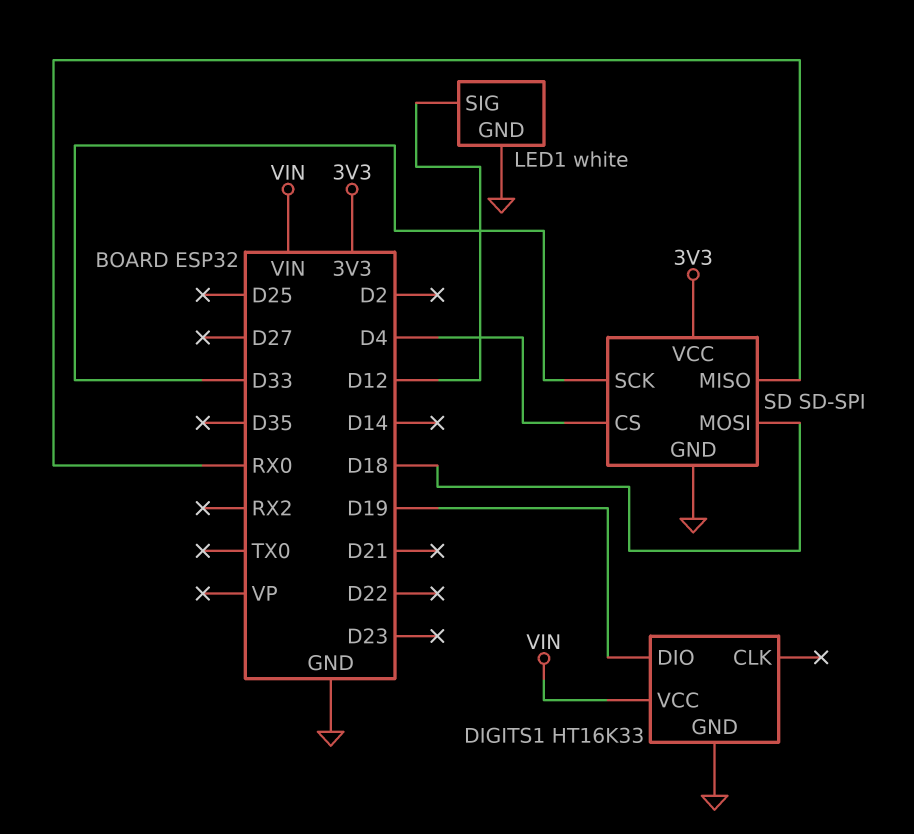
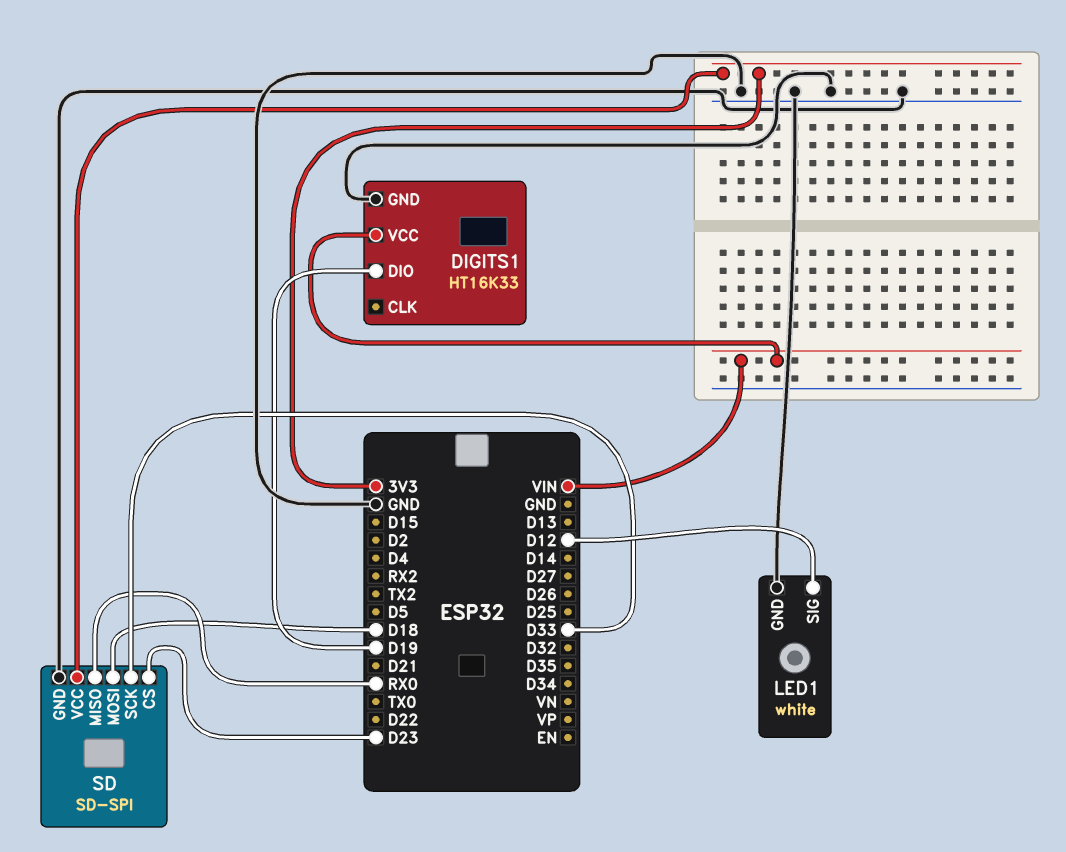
SD pin CS: D4 -> D23

